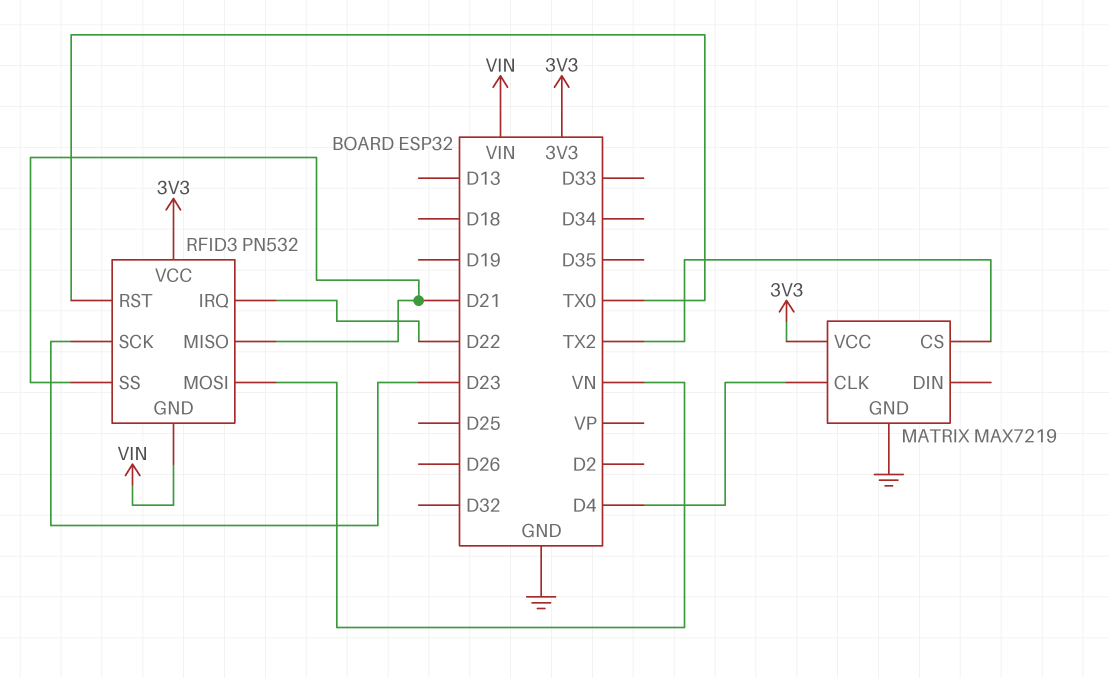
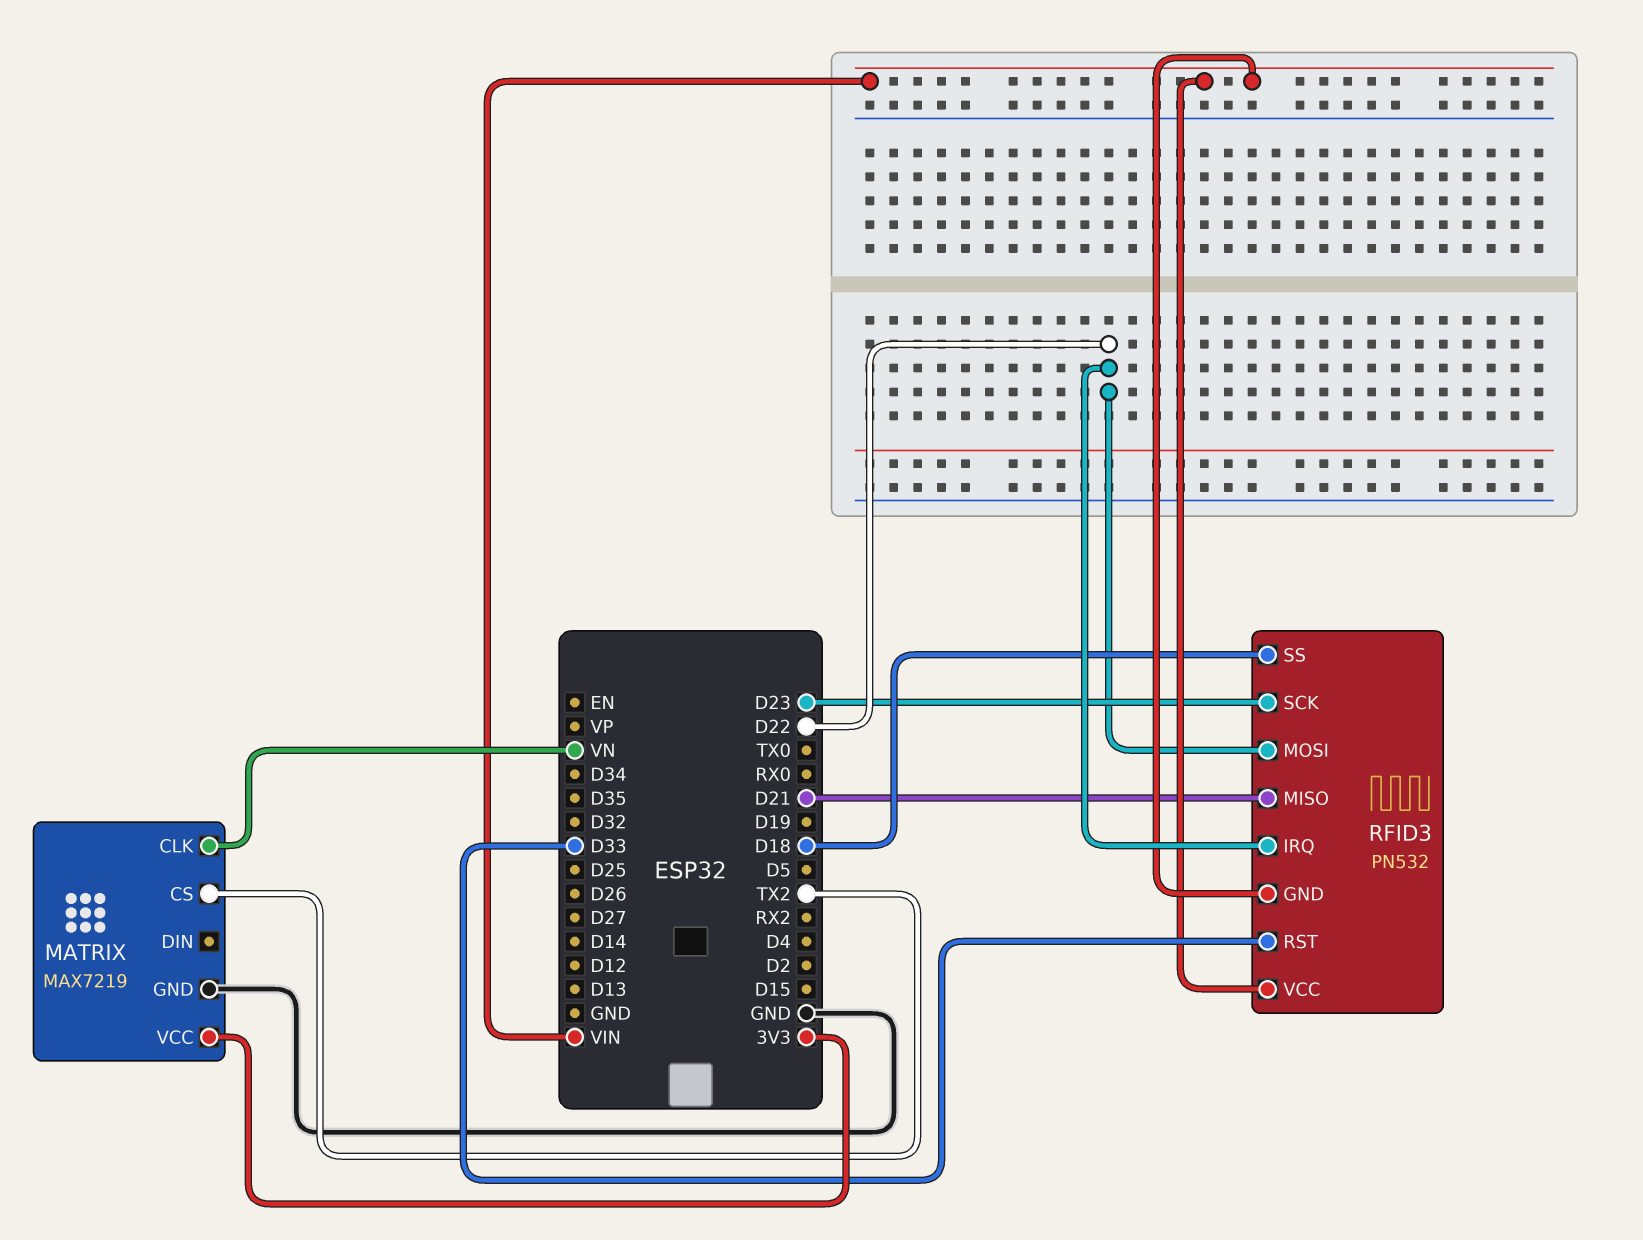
MATRIX pin CLK: D4 -> VN
RFID3 pin MOSI: VN -> D22
RFID3 pin RST: TX0 -> D33
RFID3 pin SS: D21 -> D18
RFID3 pin VCC: 3V3 -> VIN

